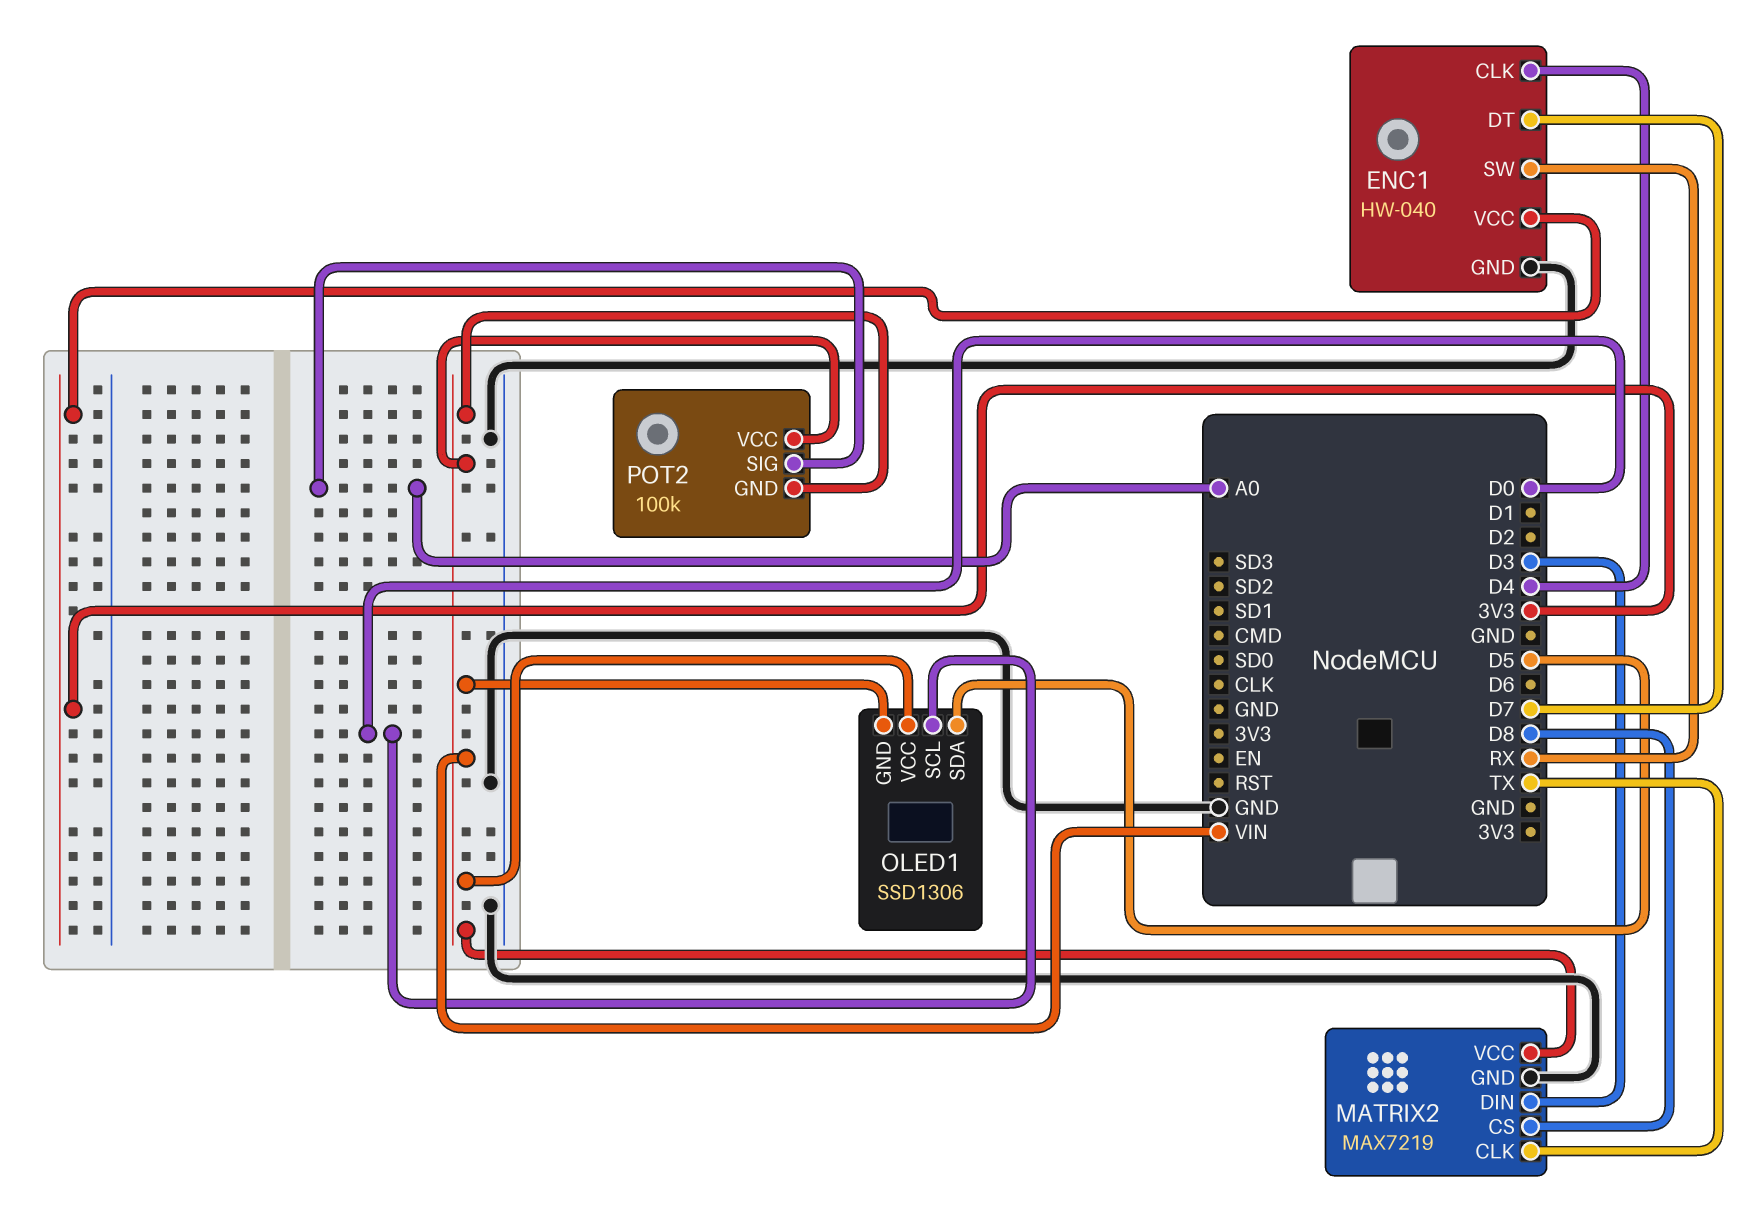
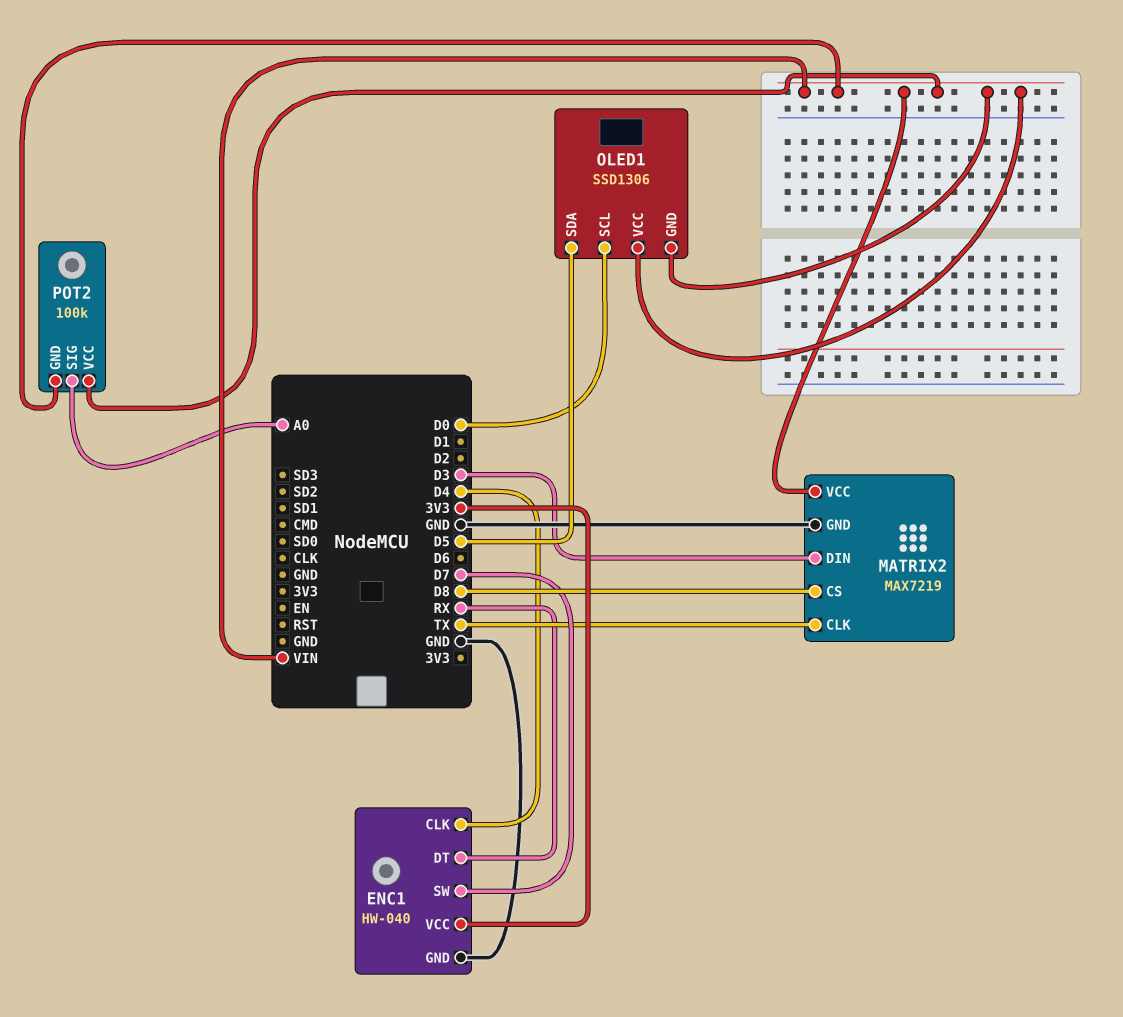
ENC1 pin DT: D7 -> RX
ENC1 pin SW: RX -> D7

